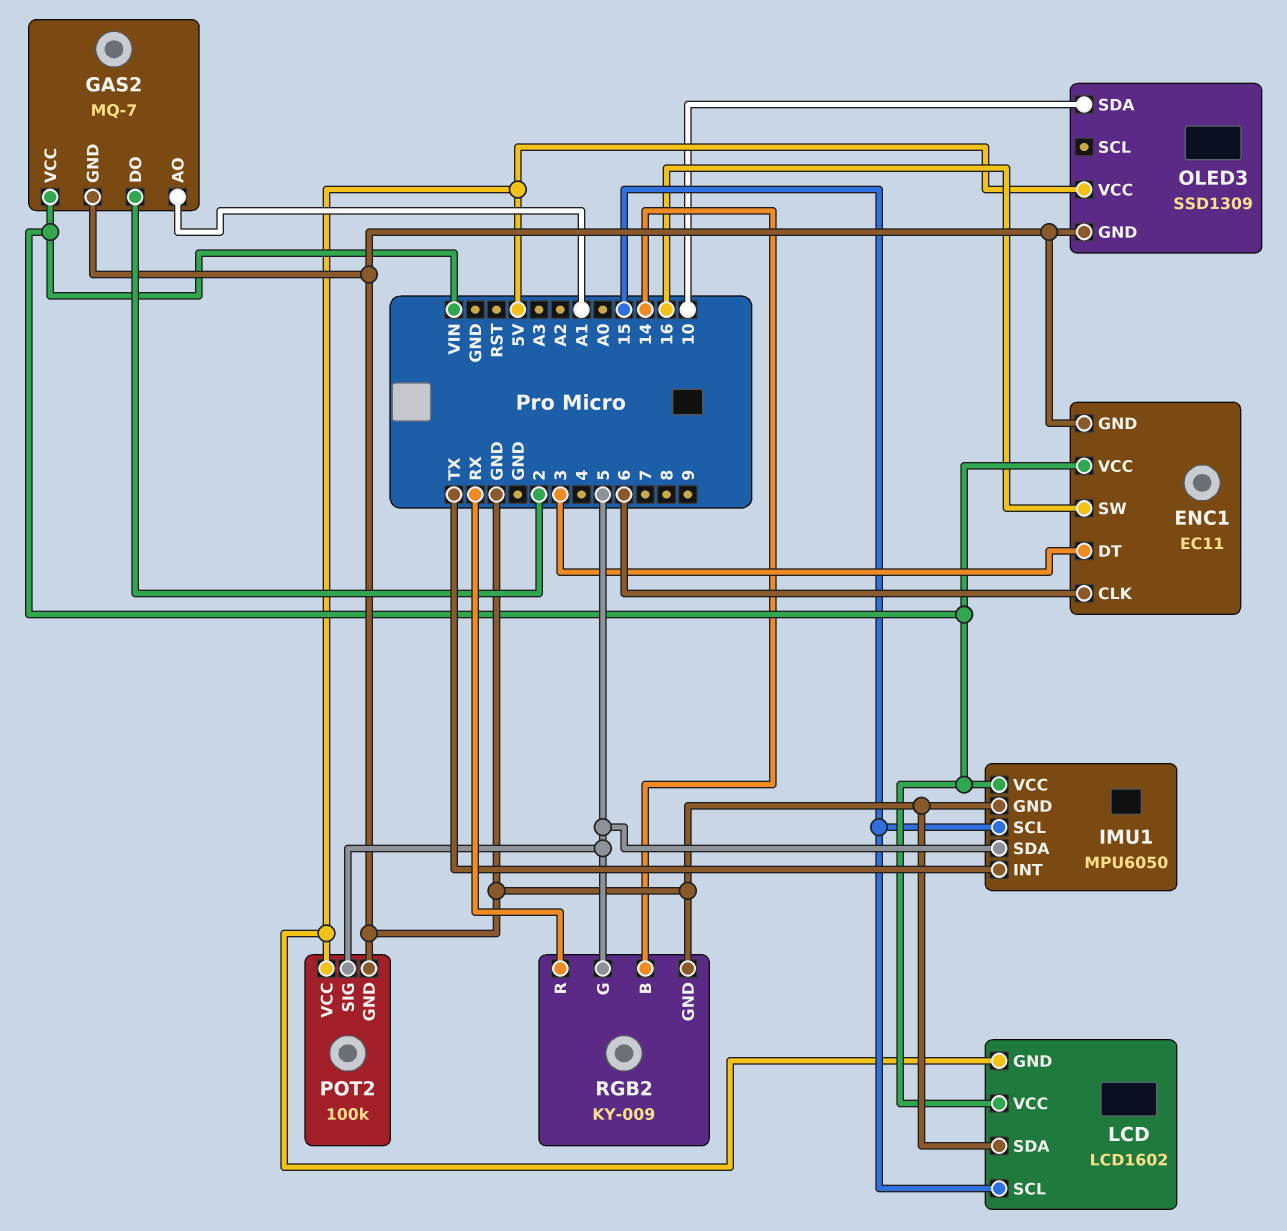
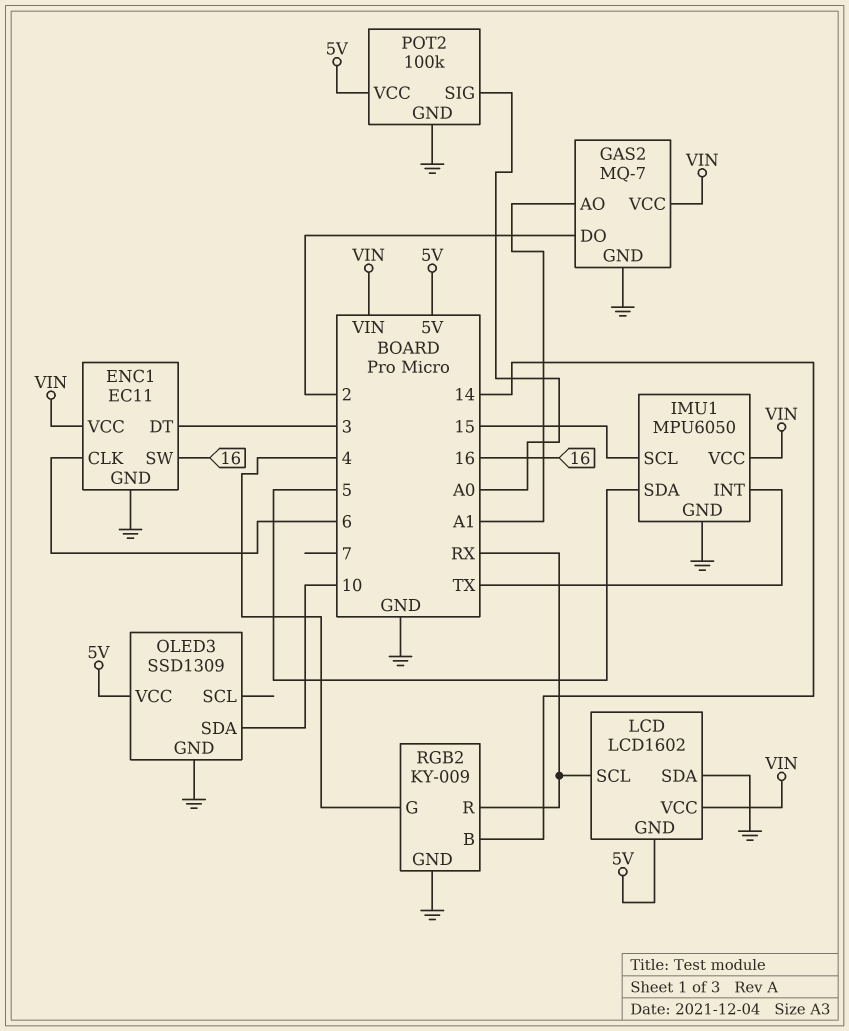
LCD pin SCL: 15 -> RX
POT2 pin SIG: 5 -> A0
RGB2 pin G: 5 -> 4

